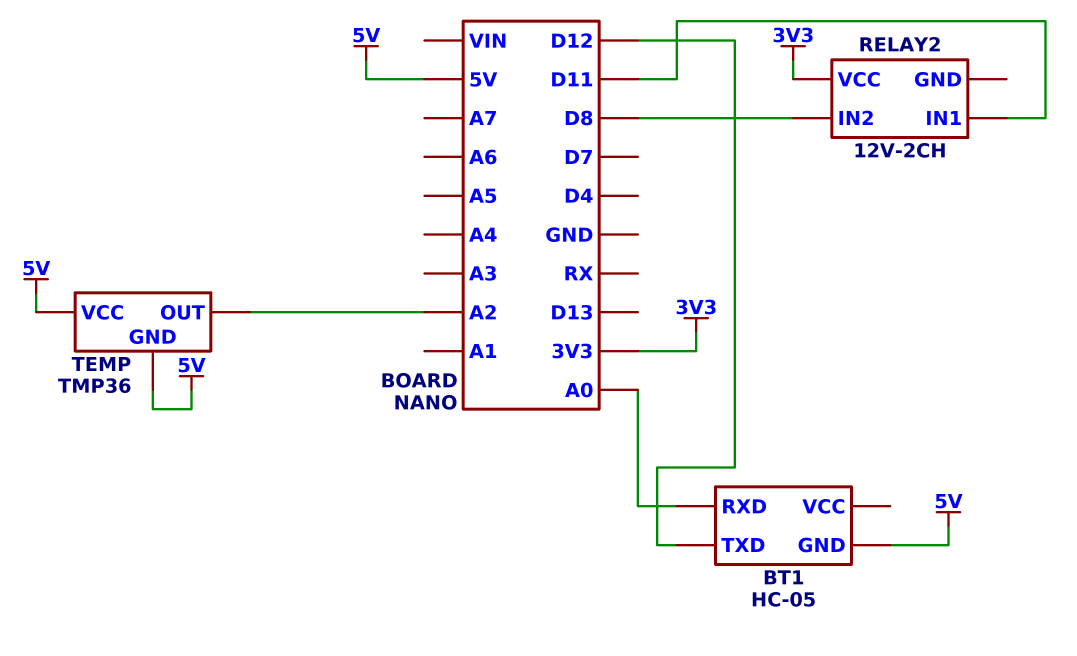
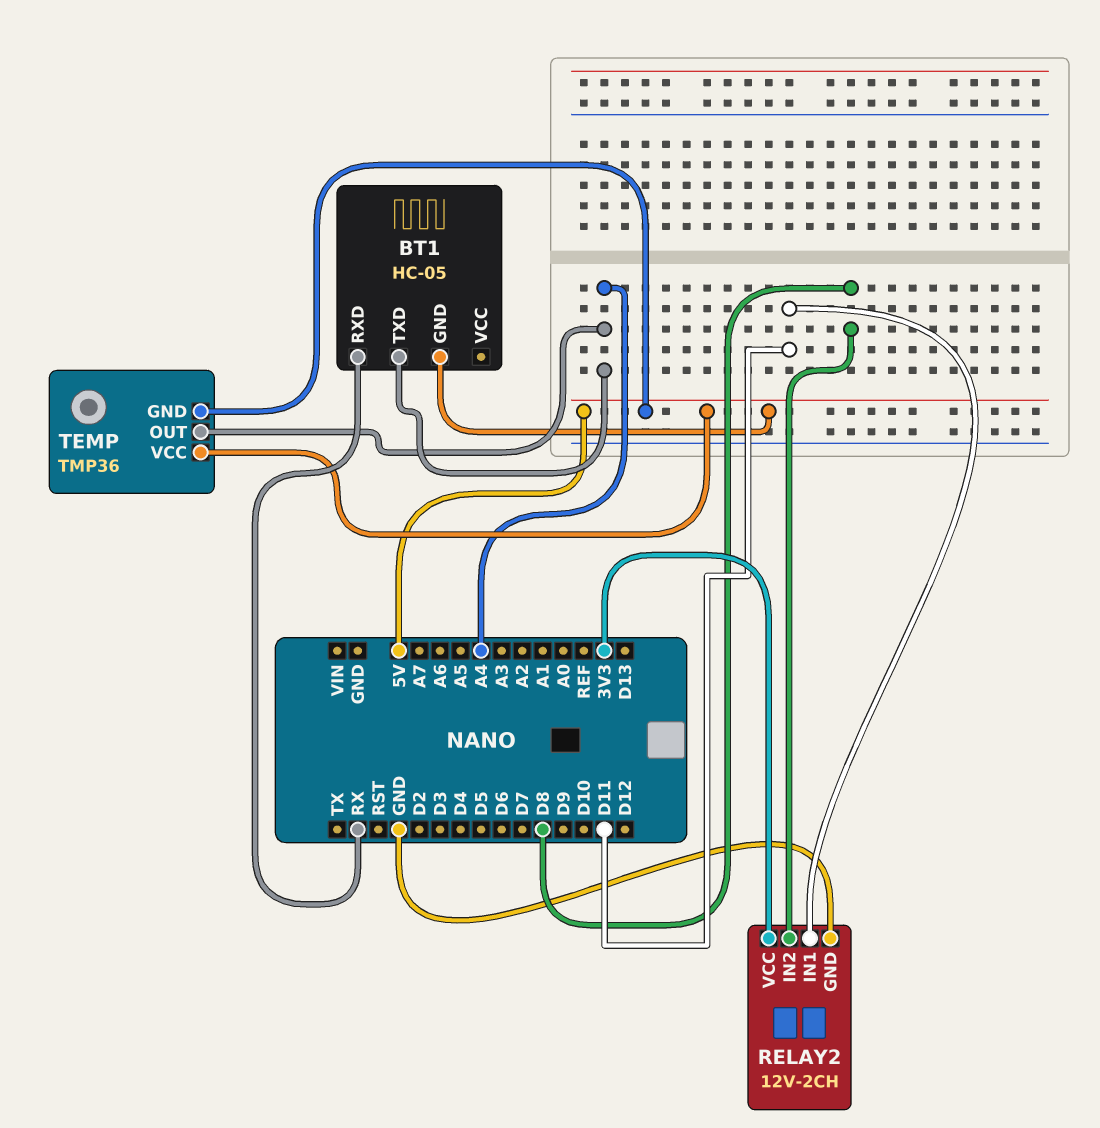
BT1 pin RXD: A0 -> RX
BT1 pin TXD: D12 -> A4
RELAY2 pin GND: none -> GND
TEMP pin OUT: A2 -> A4

